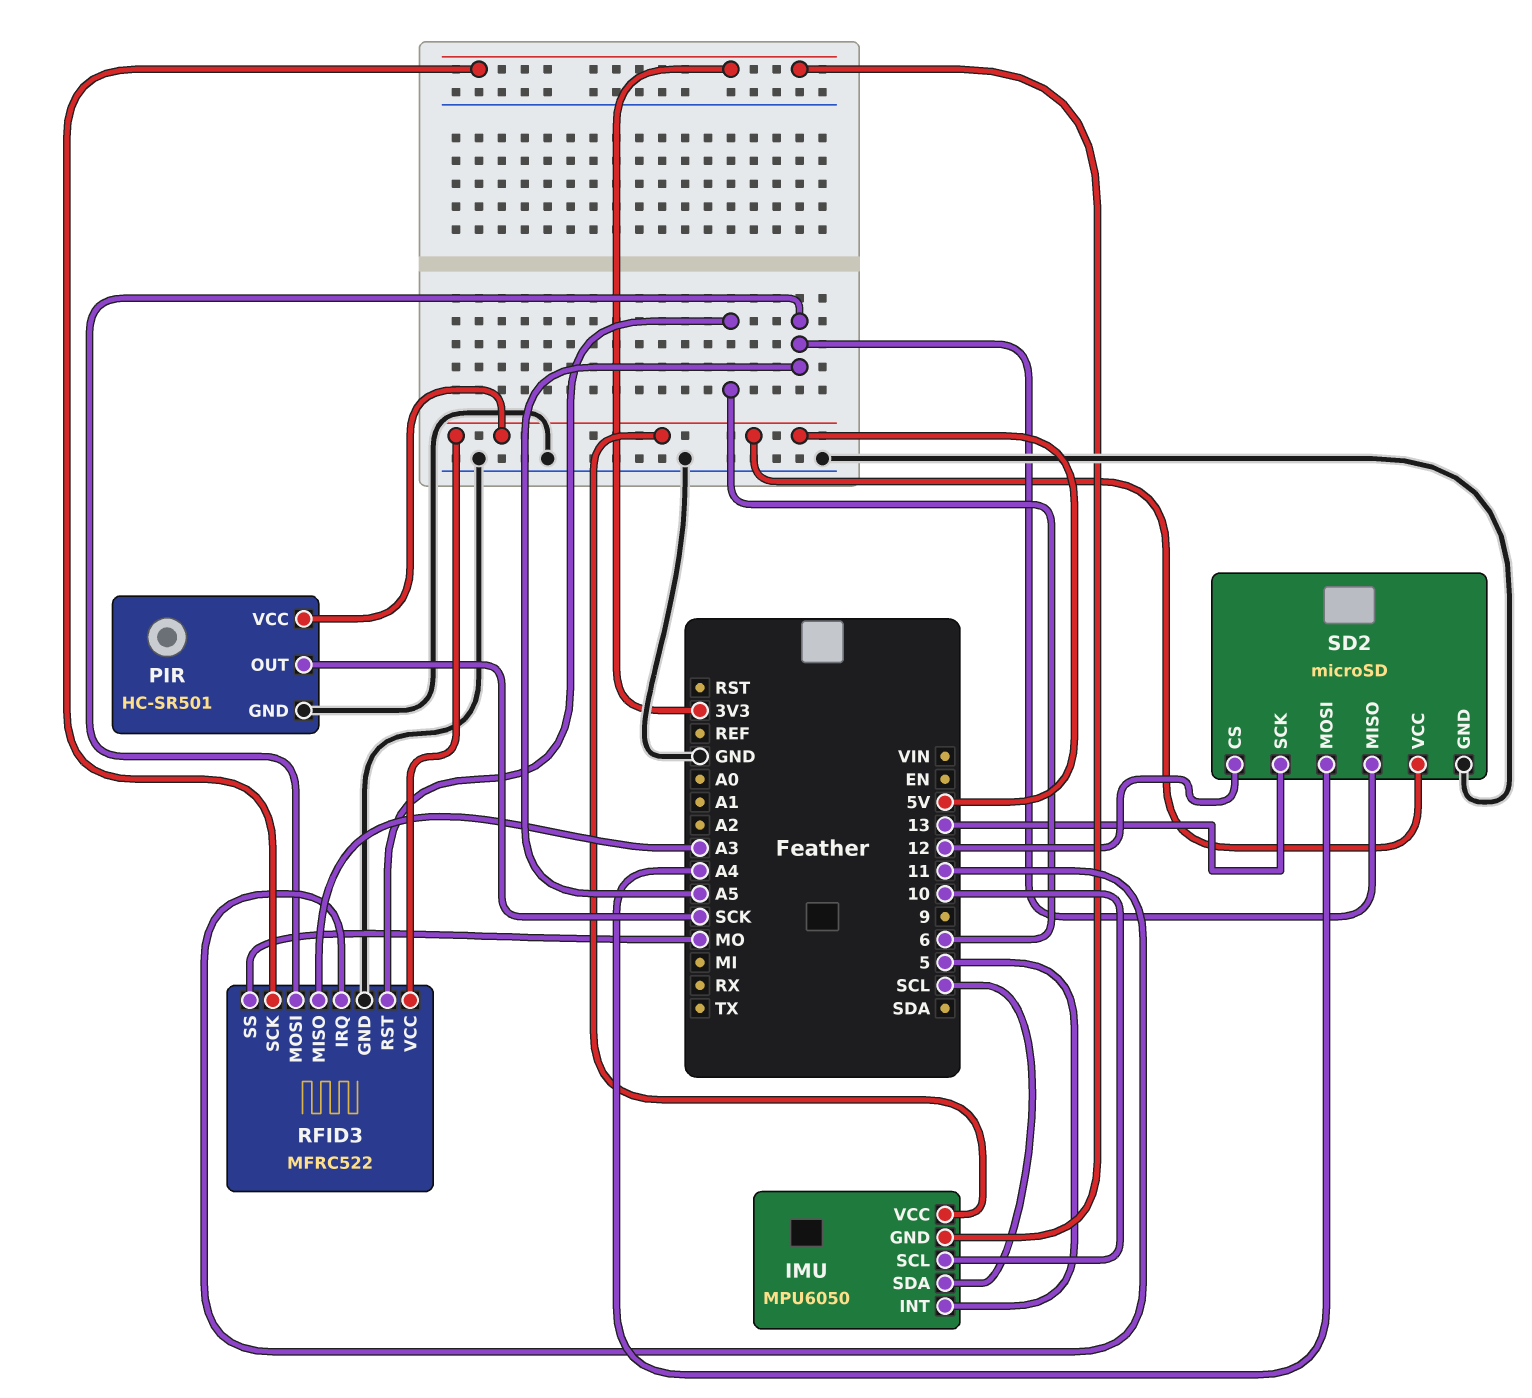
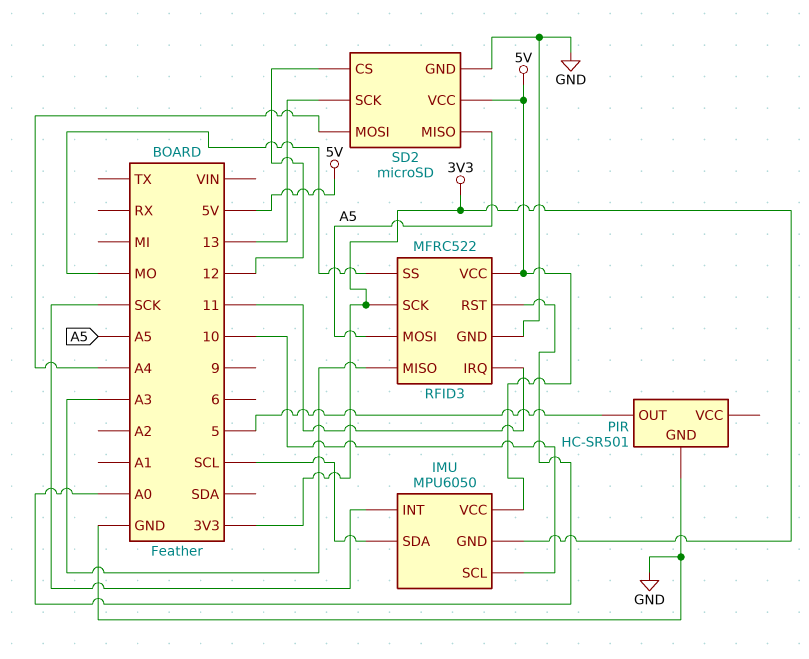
IMU pin INT: 5 -> SCK
PIR pin OUT: SCK -> 5
PIR pin VCC: 5V -> none
RFID3 pin RST: 6 -> A0

